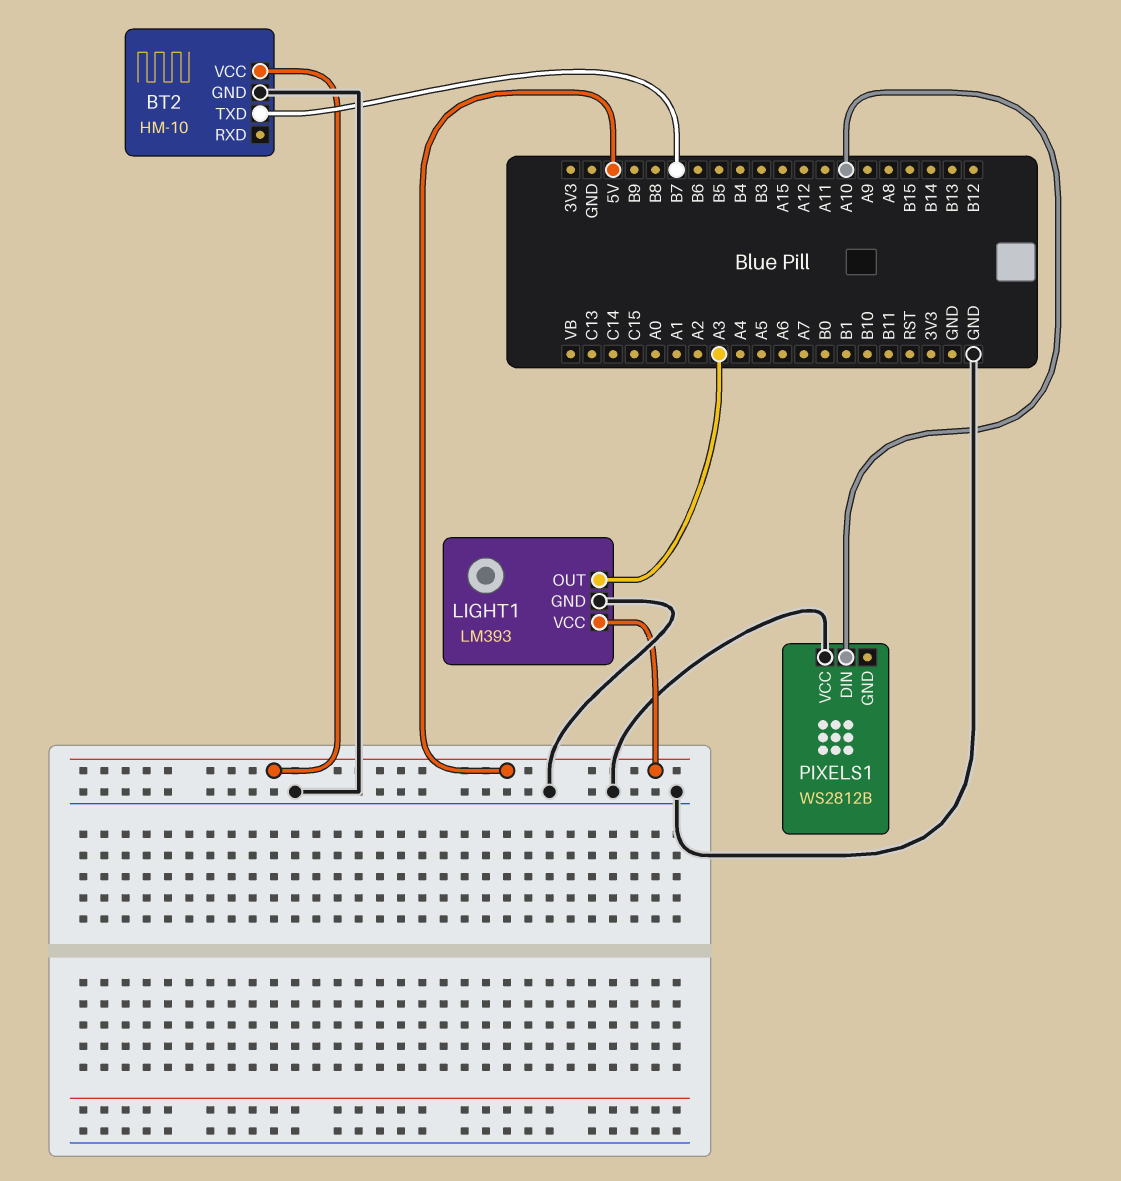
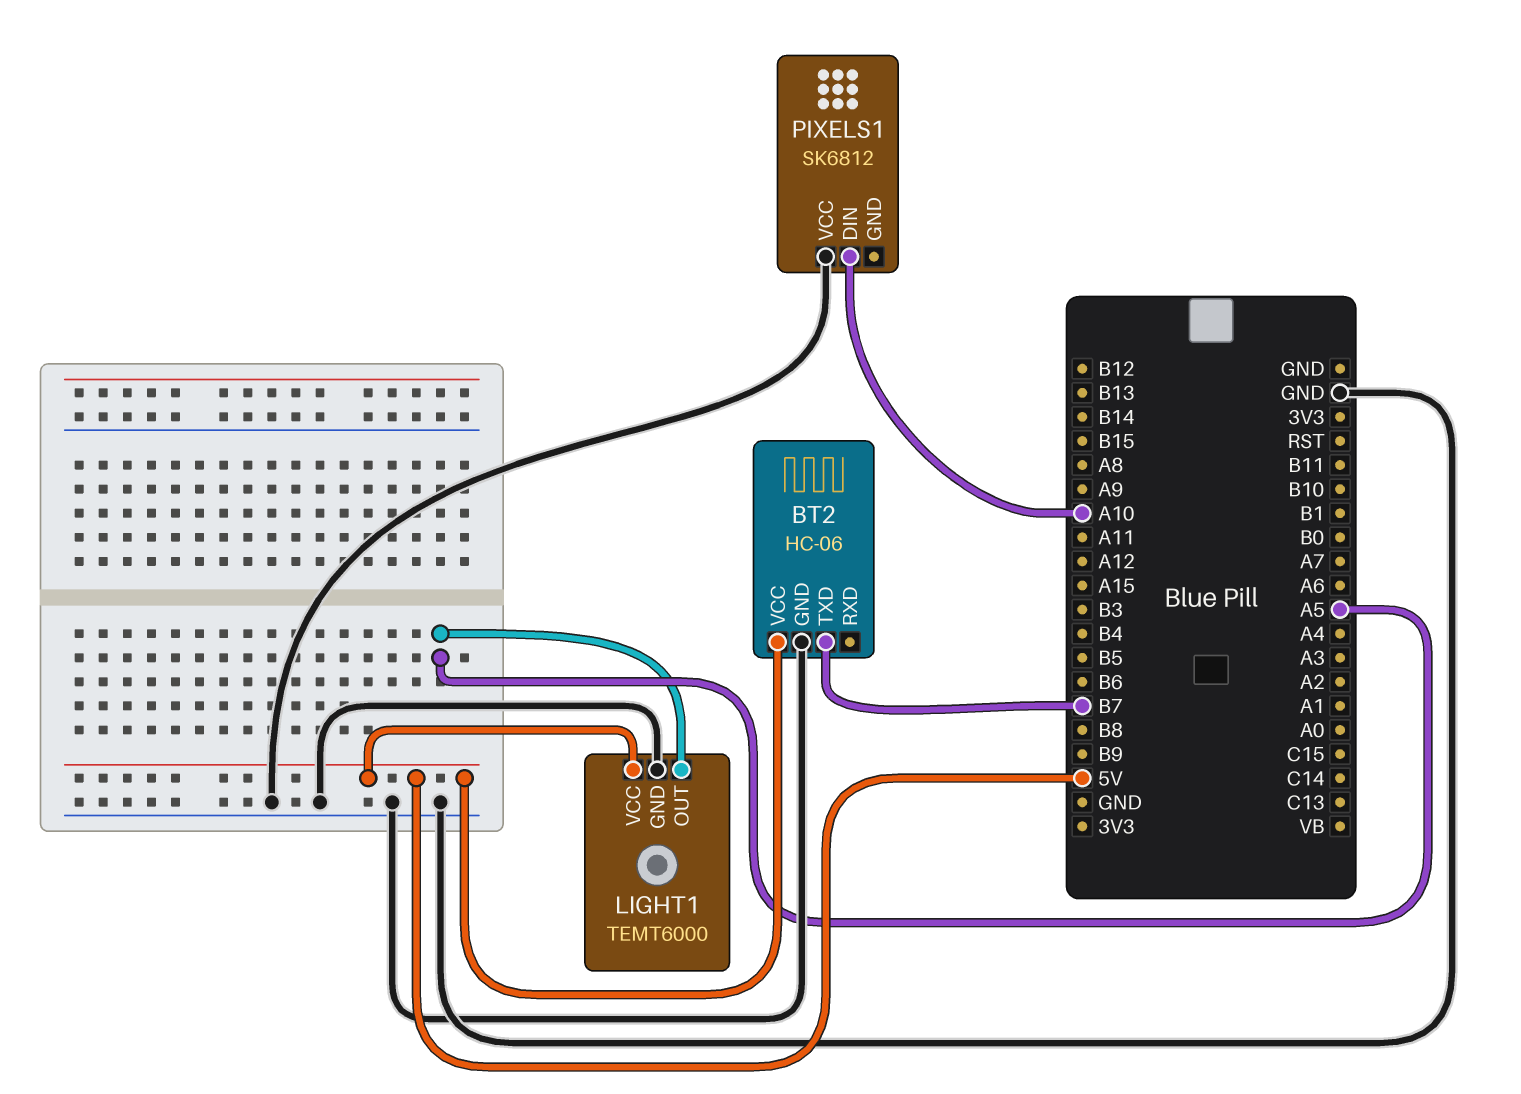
BT2: HM-10 -> HC-06
LIGHT1: LM393 -> TEMT6000
LIGHT1 pin OUT: A3 -> A5
PIXELS1: WS2812B -> SK6812

